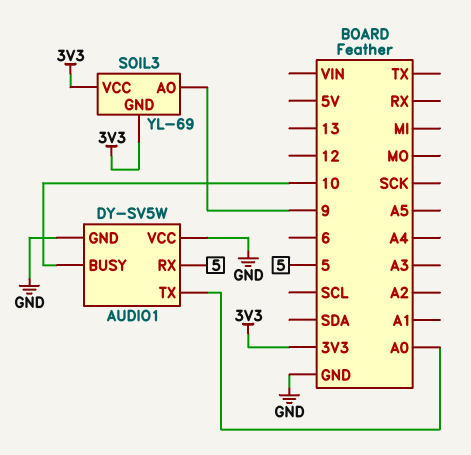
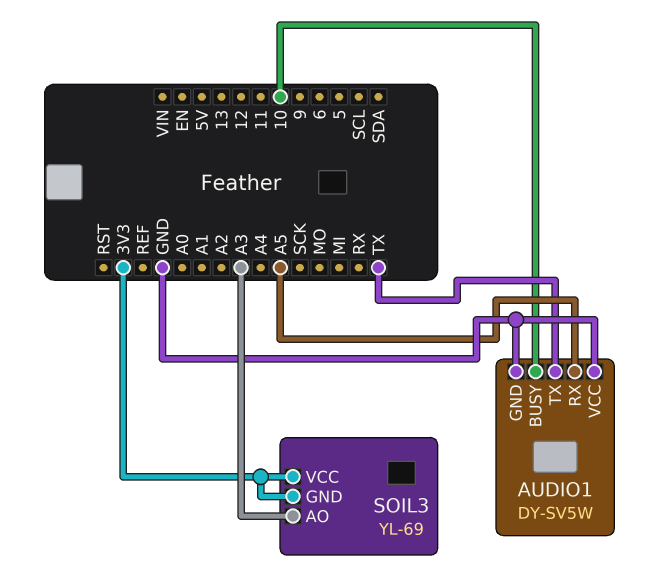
AUDIO1 pin RX: 5 -> A5
AUDIO1 pin TX: A0 -> TX
SOIL3 pin AO: 9 -> A3

